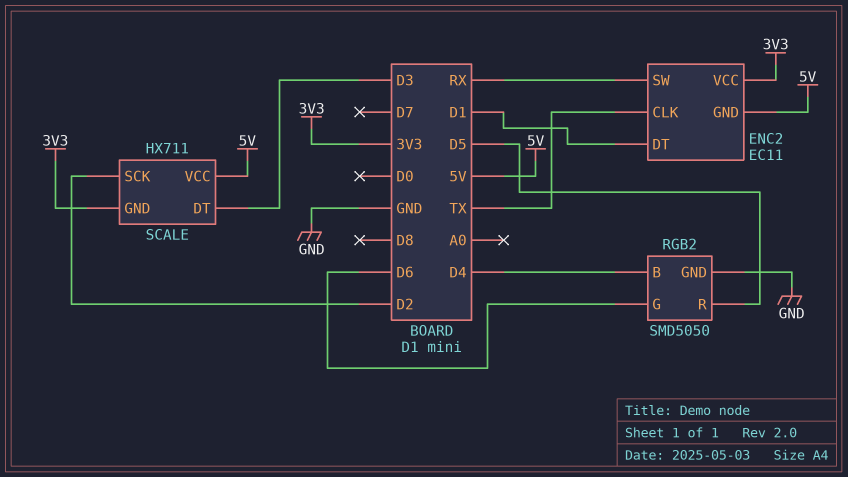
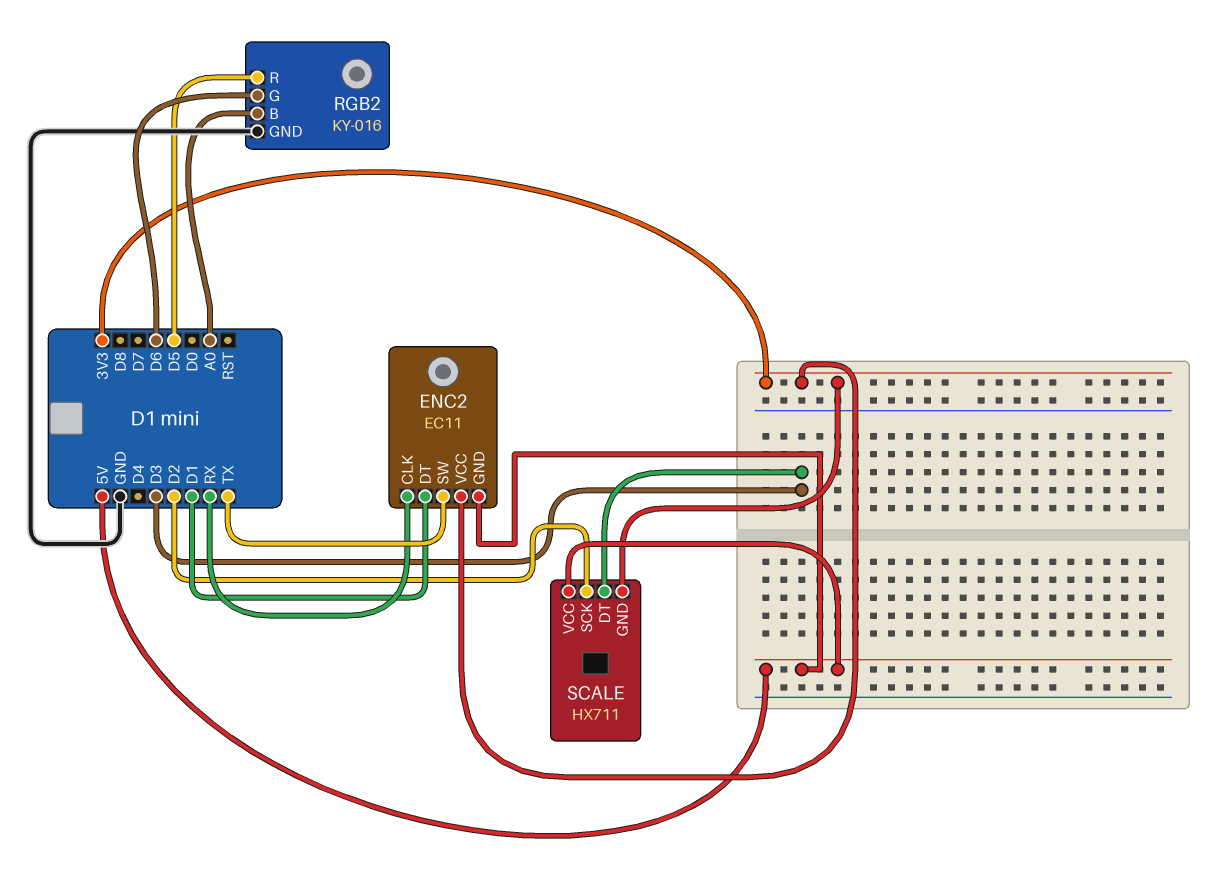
ENC2 pin CLK: TX -> RX
ENC2 pin SW: RX -> TX
RGB2: SMD5050 -> KY-016
RGB2 pin B: D4 -> A0

